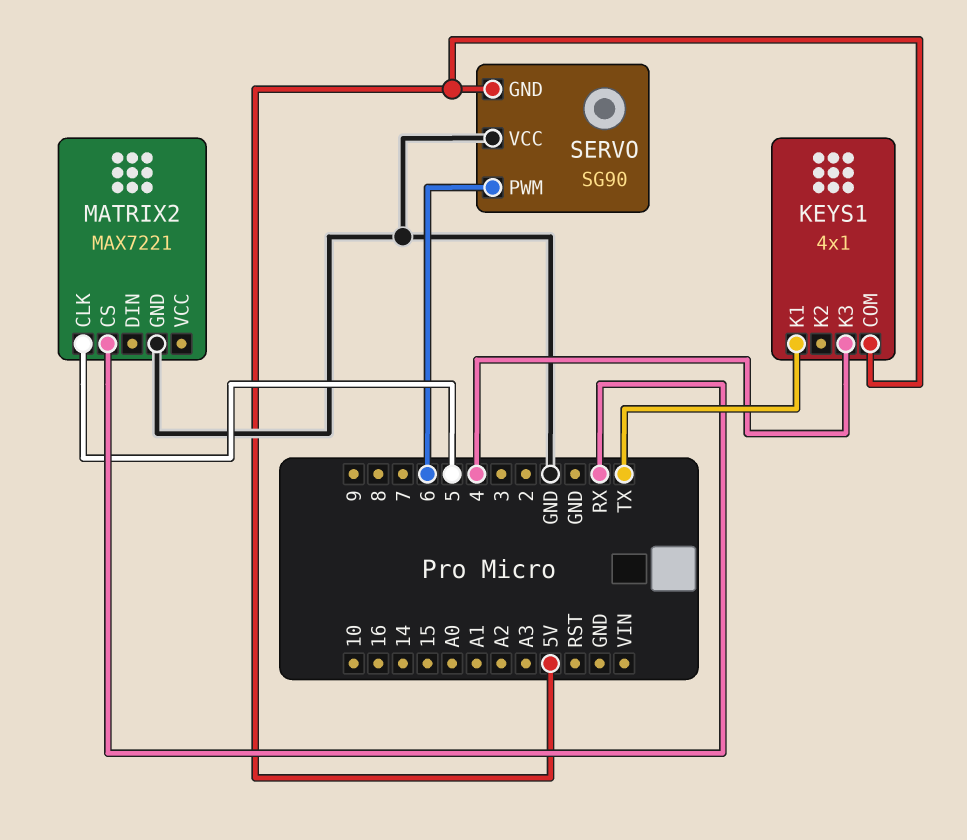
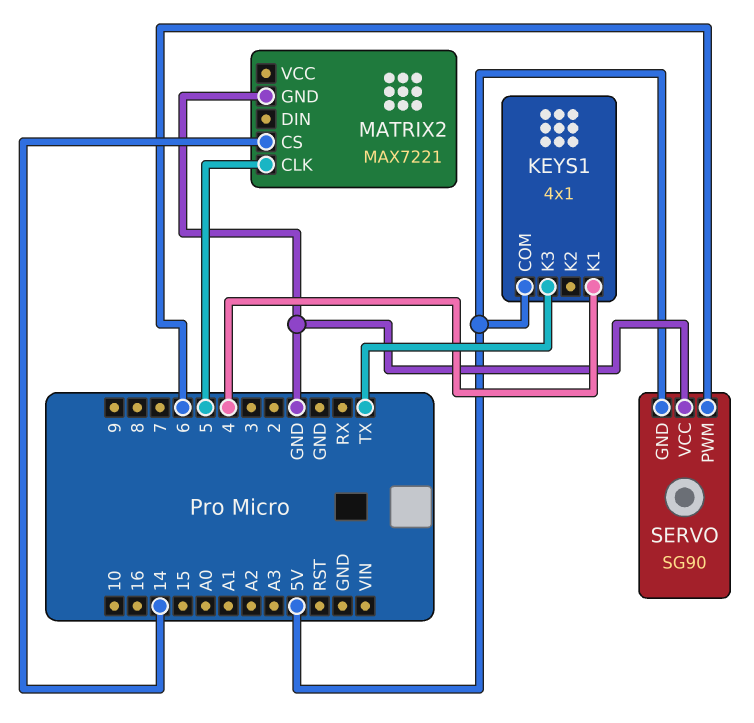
KEYS1 pin K1: TX -> 4
KEYS1 pin K3: 4 -> TX
MATRIX2 pin CS: RX -> 14

